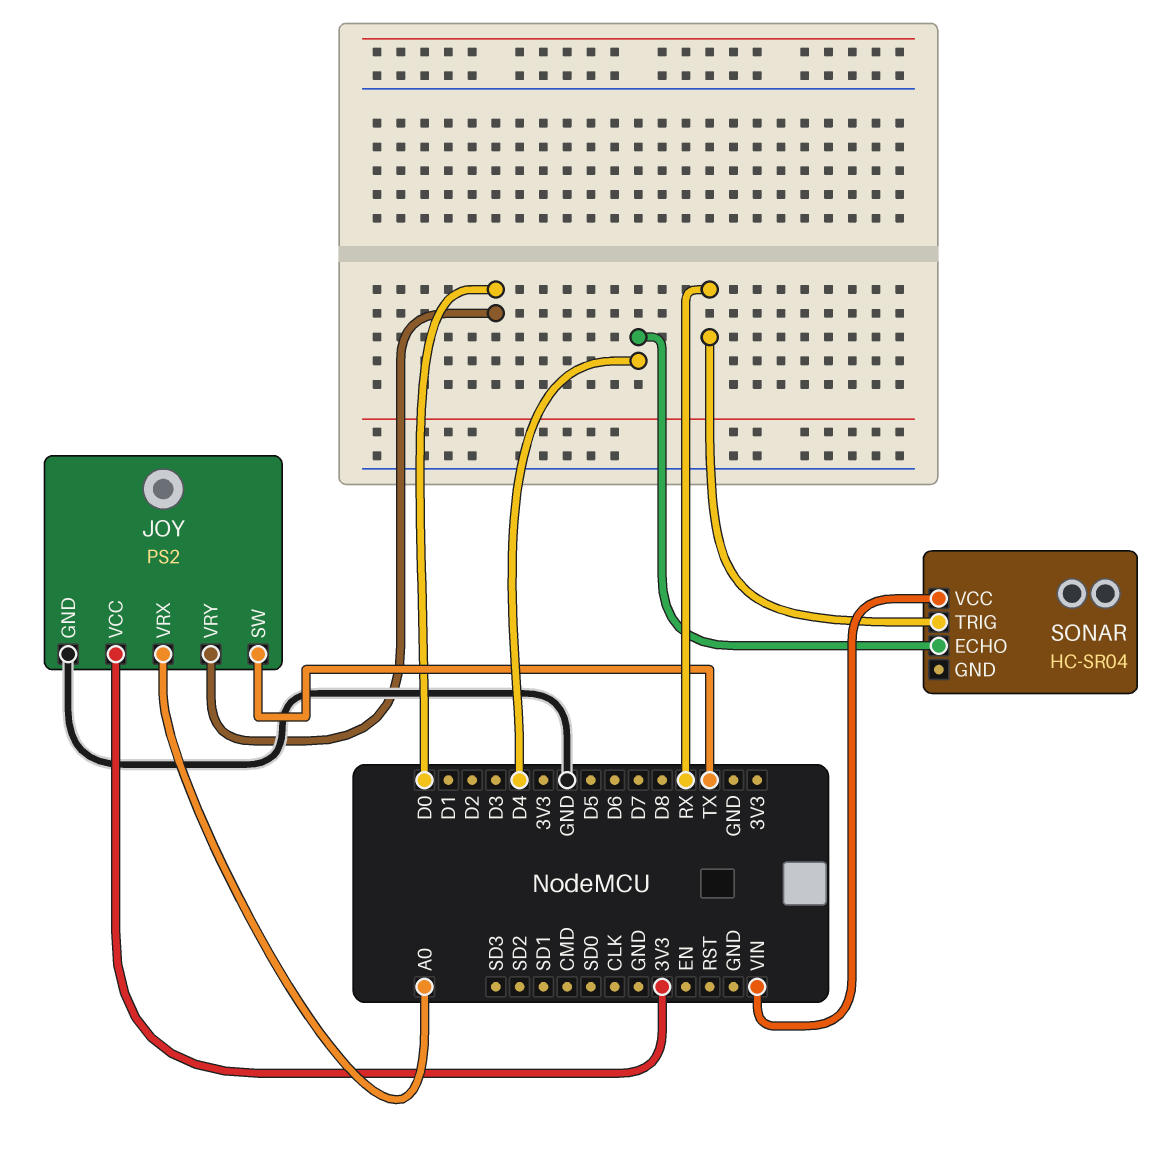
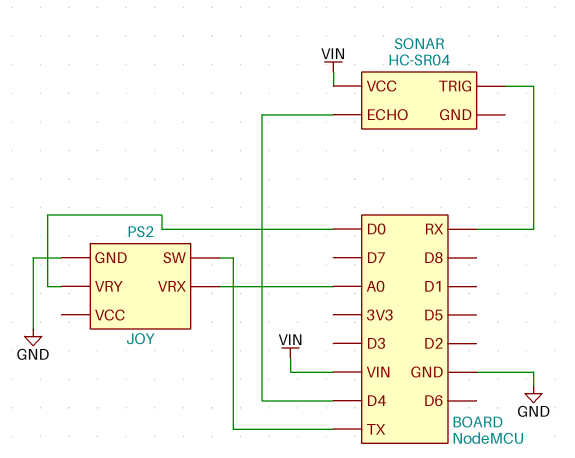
JOY pin VCC: 3V3 -> none

